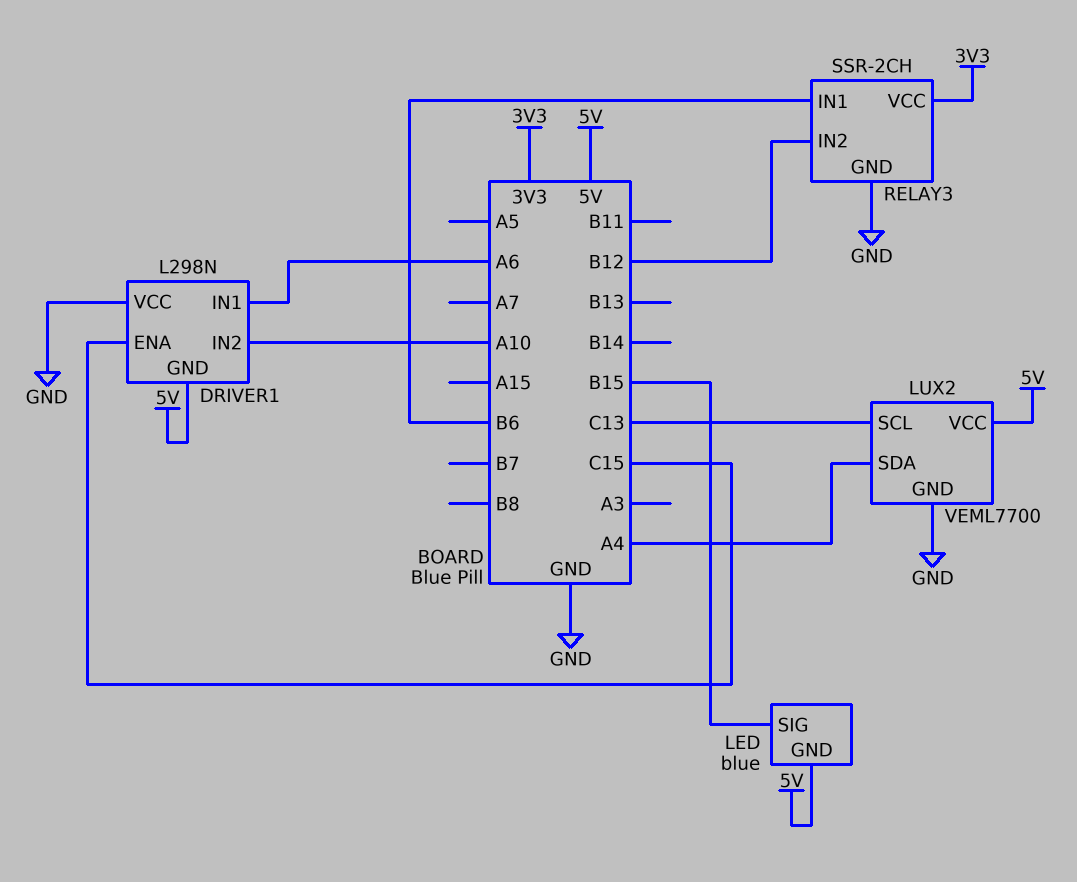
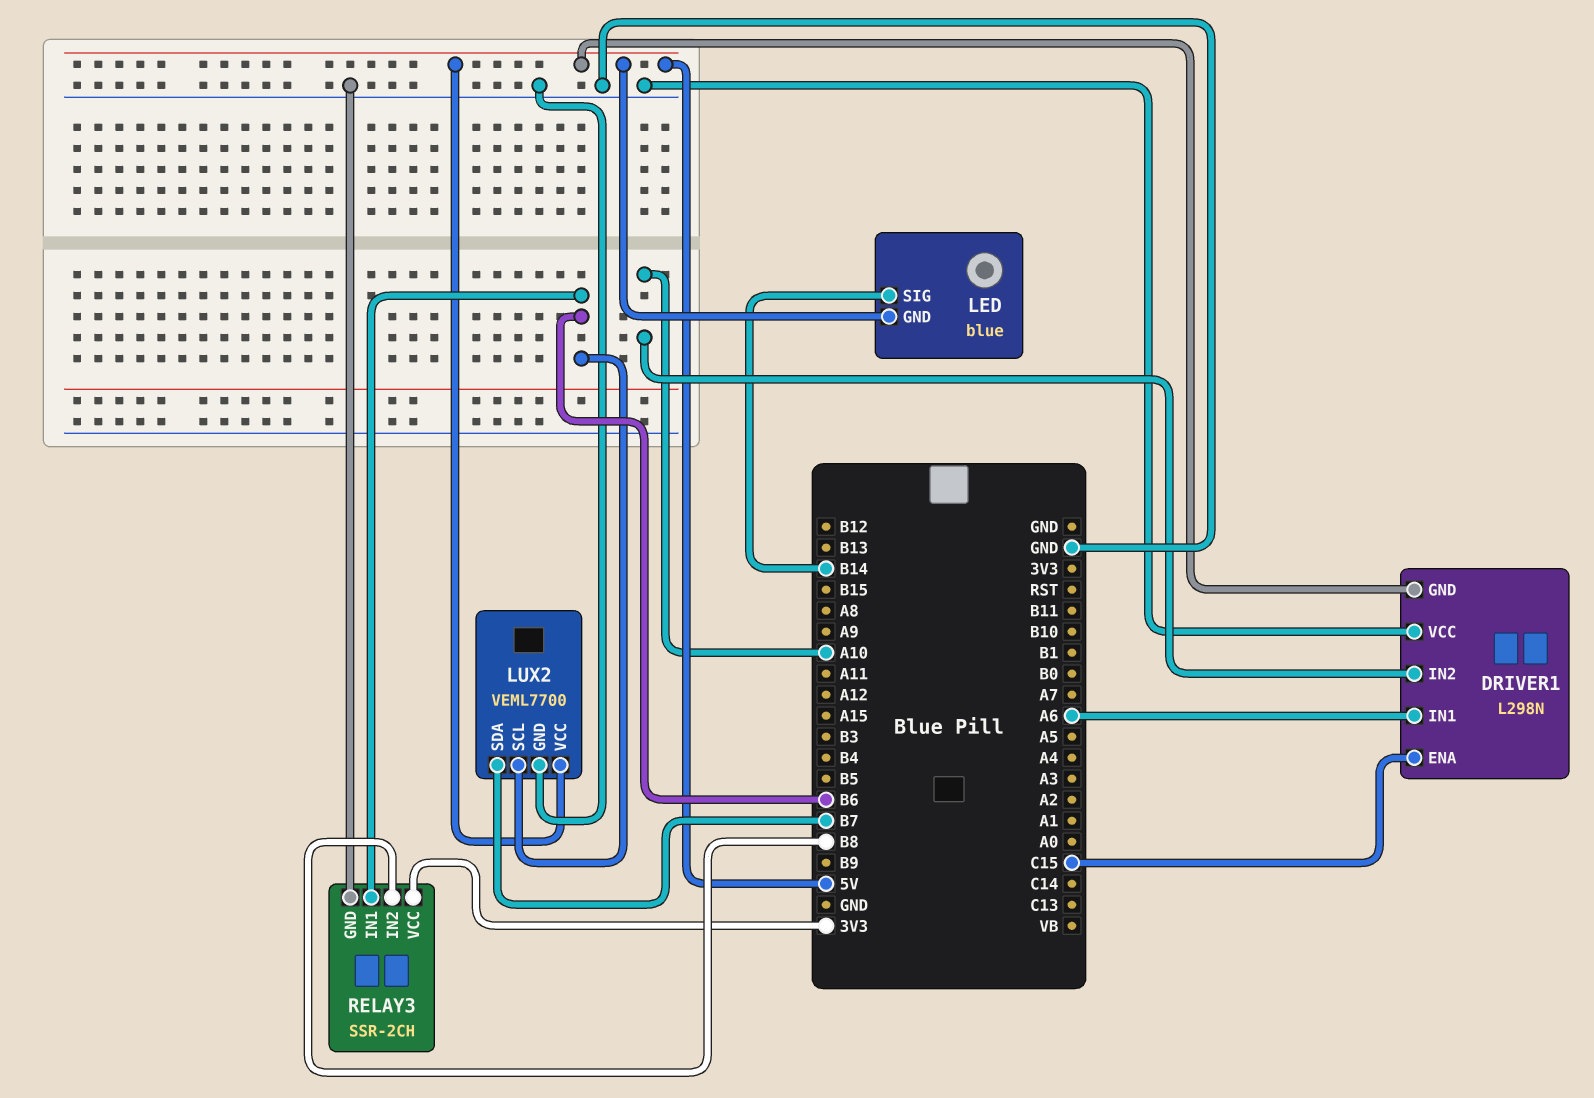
LED pin SIG: B15 -> B14
LUX2 pin SCL: C13 -> B6
LUX2 pin SDA: A4 -> B7
RELAY3 pin IN2: B12 -> B8

